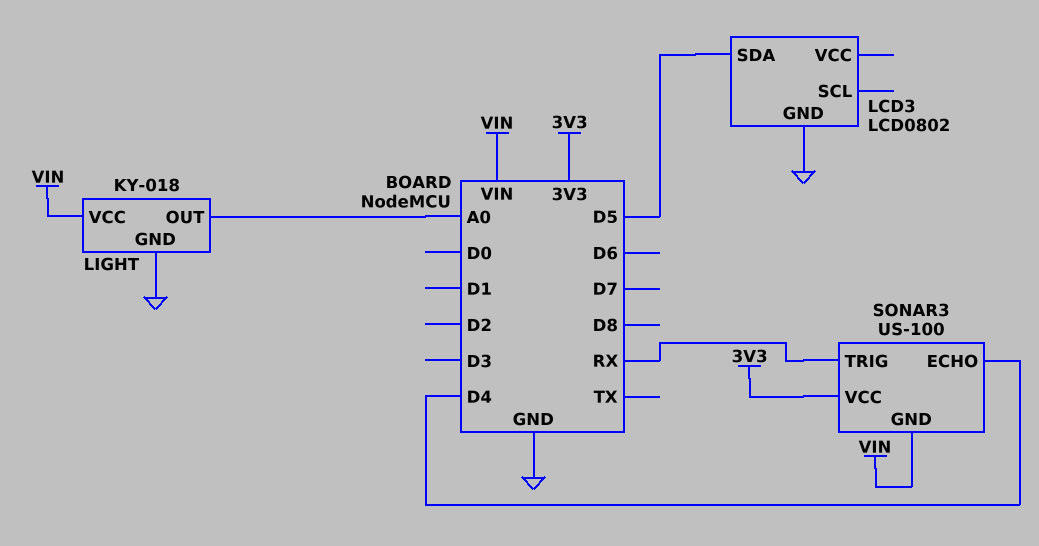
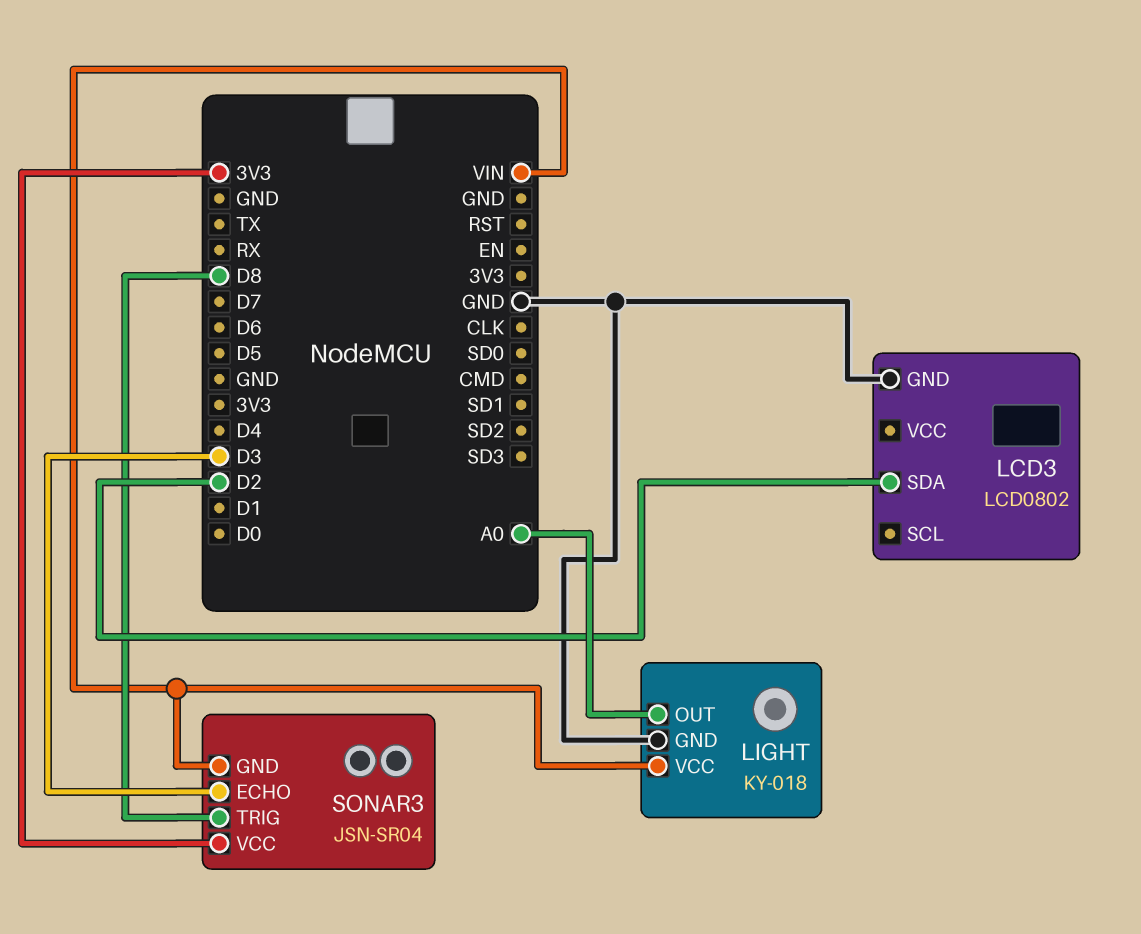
LCD3 pin SDA: D5 -> D2
SONAR3: US-100 -> JSN-SR04
SONAR3 pin ECHO: D4 -> D3
SONAR3 pin TRIG: RX -> D8

